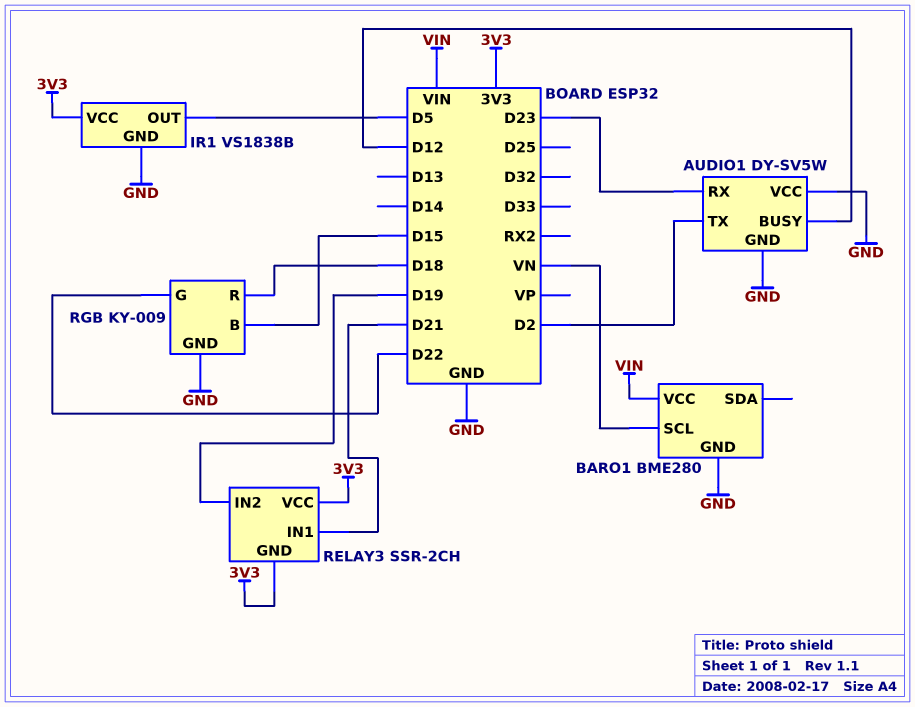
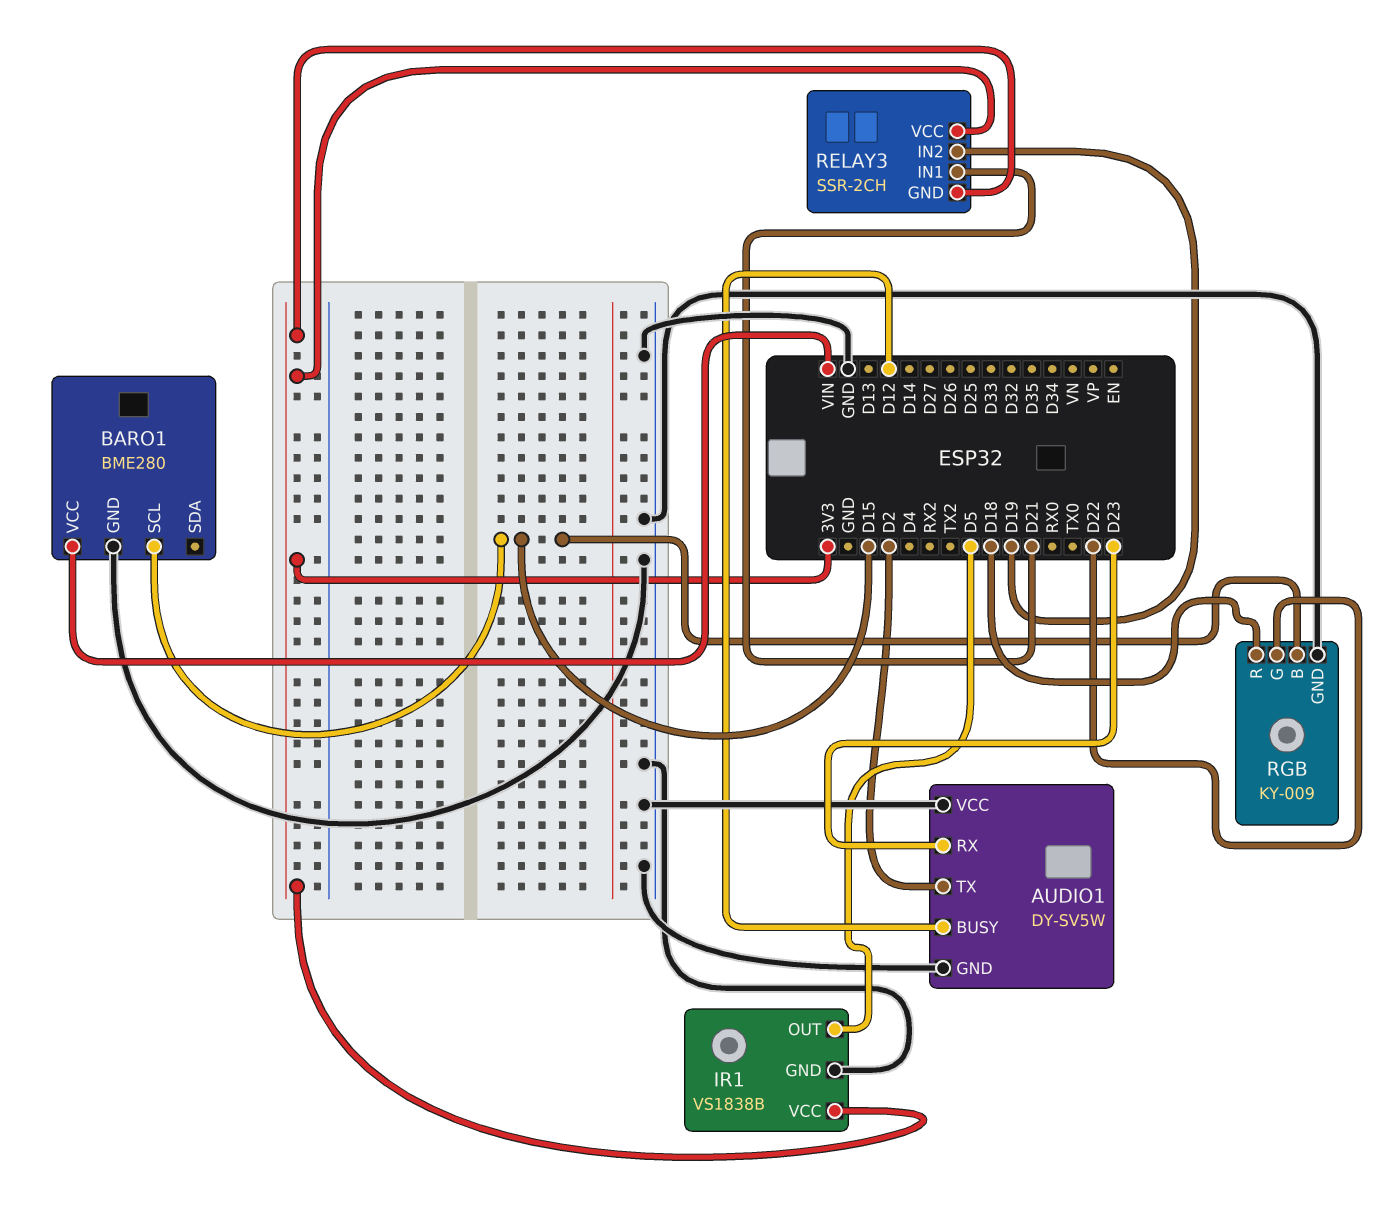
BARO1 pin SCL: VN -> D15

